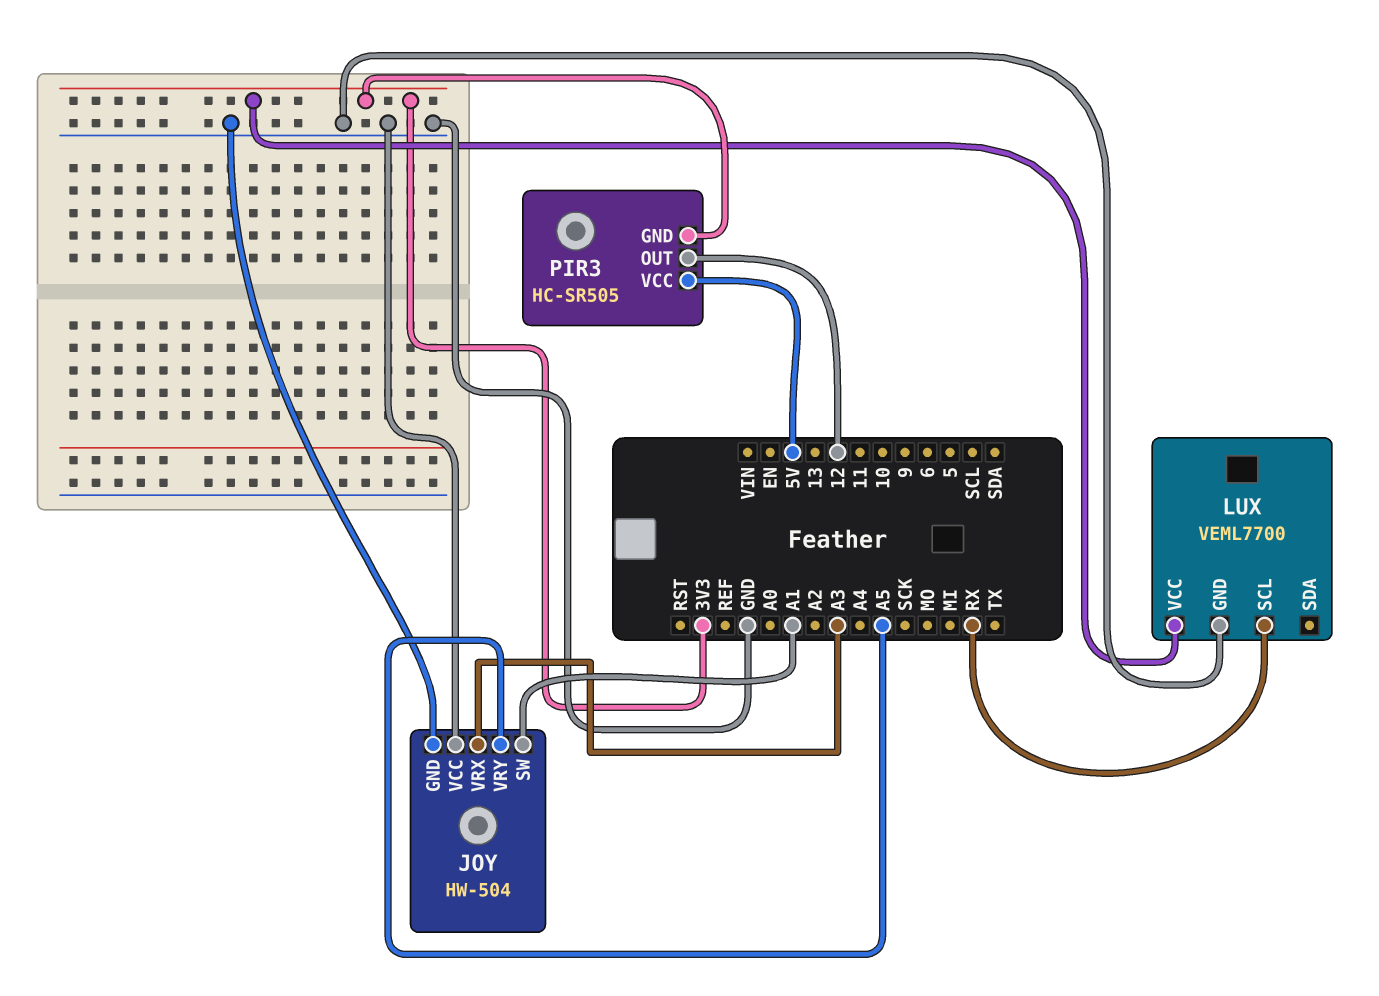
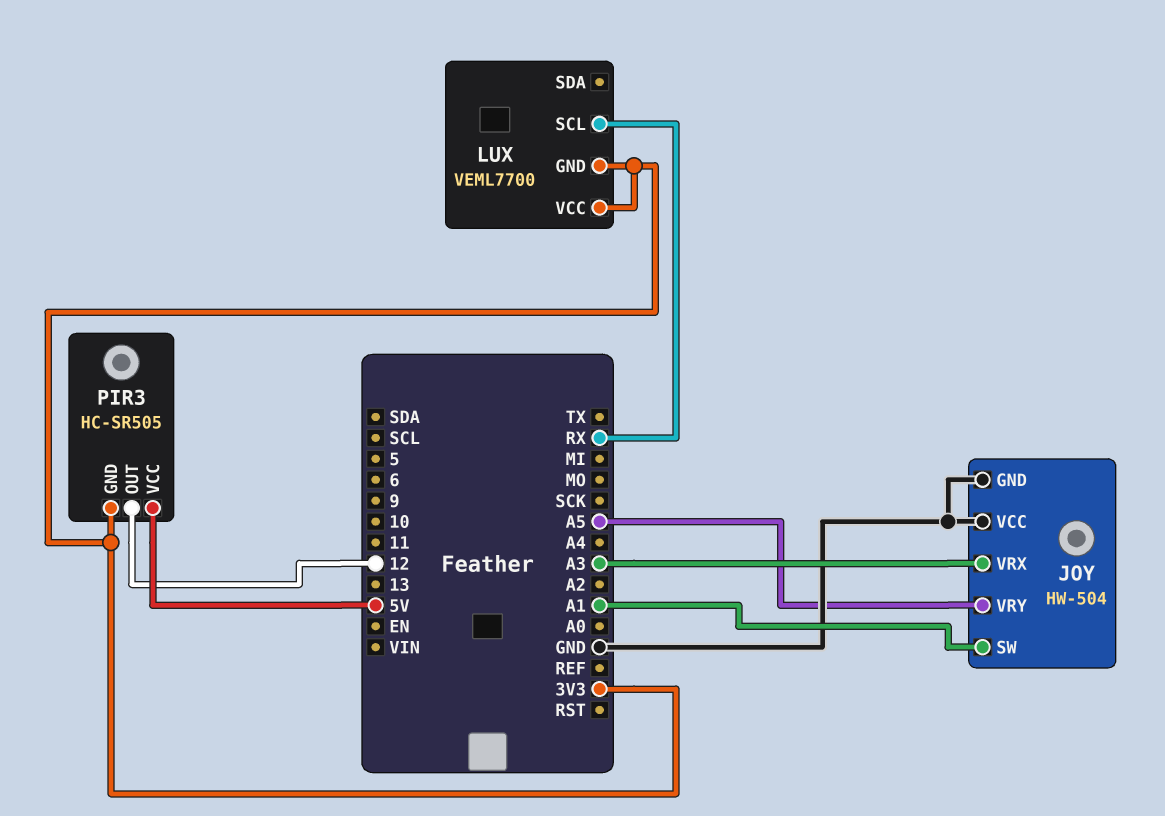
LUX pin GND: GND -> 3V3

